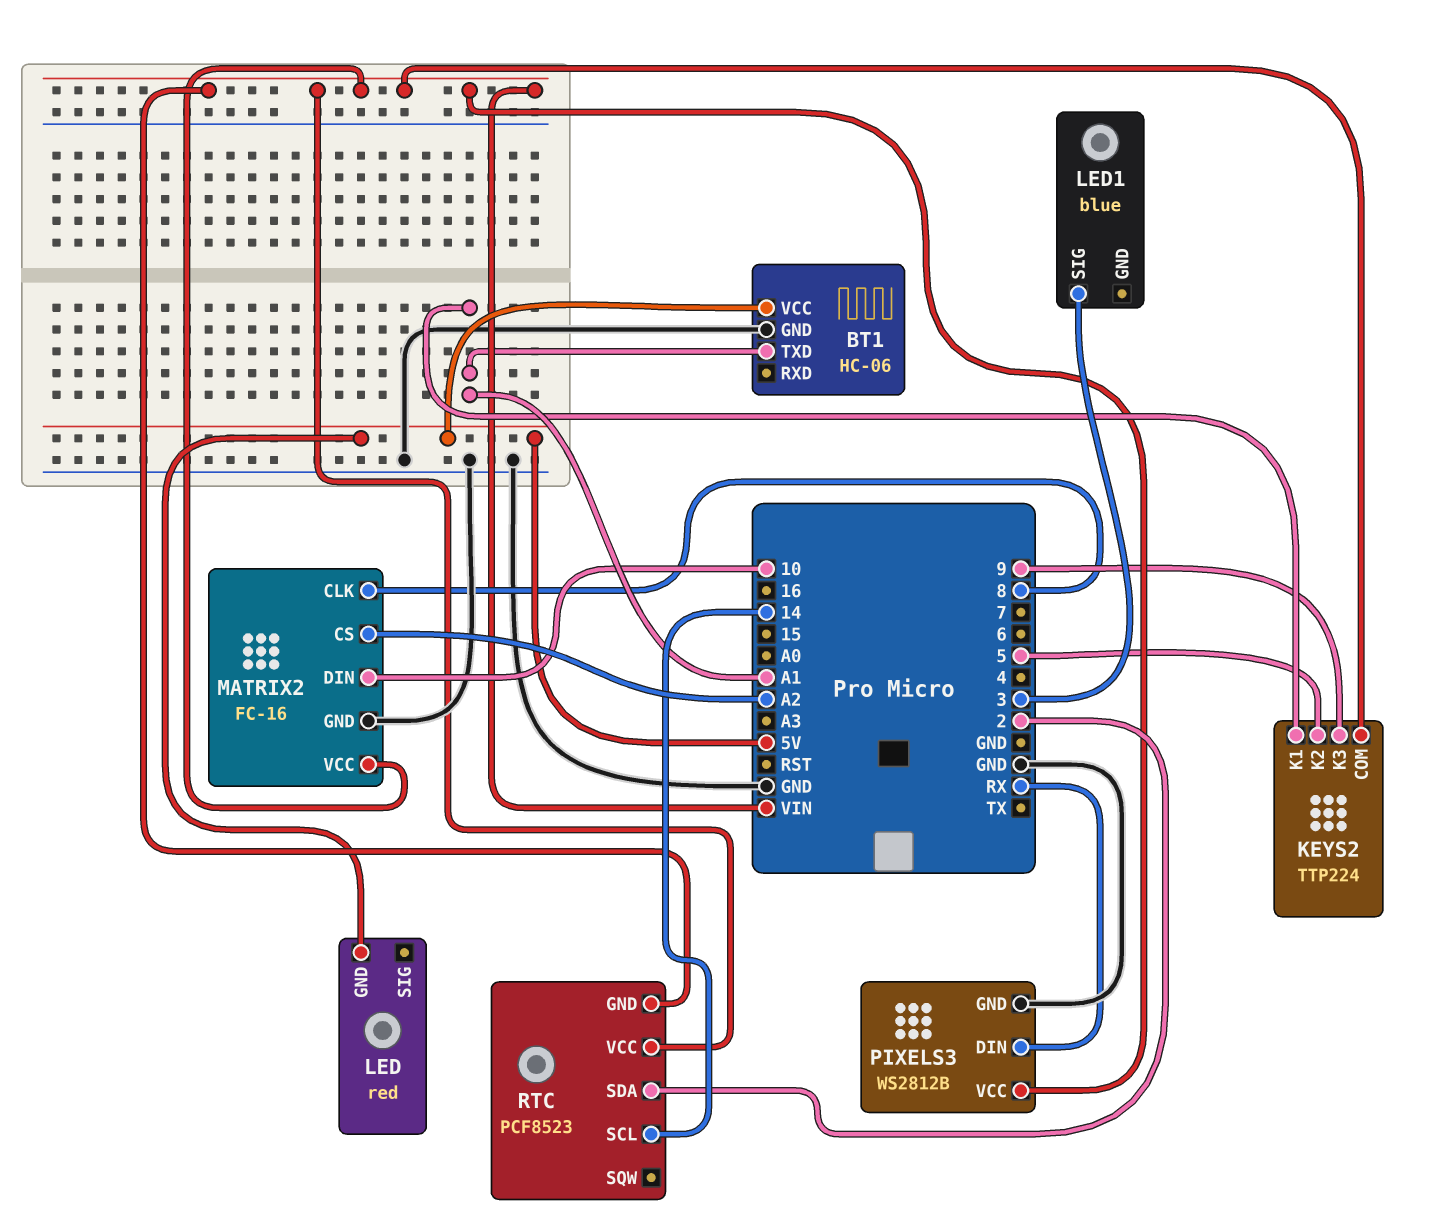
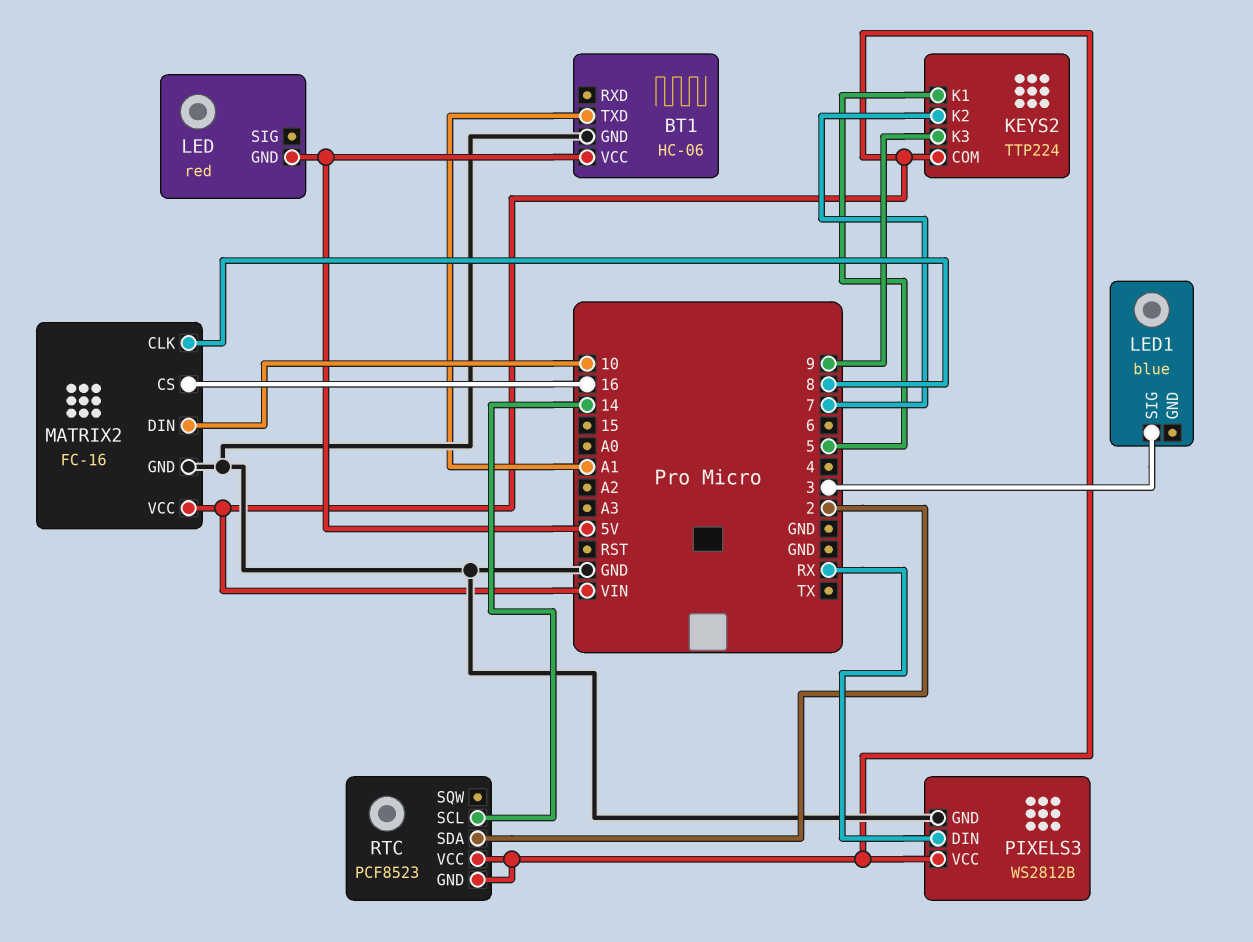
KEYS2 pin K1: A1 -> 5
KEYS2 pin K2: 5 -> 7
MATRIX2 pin CS: A2 -> 16

